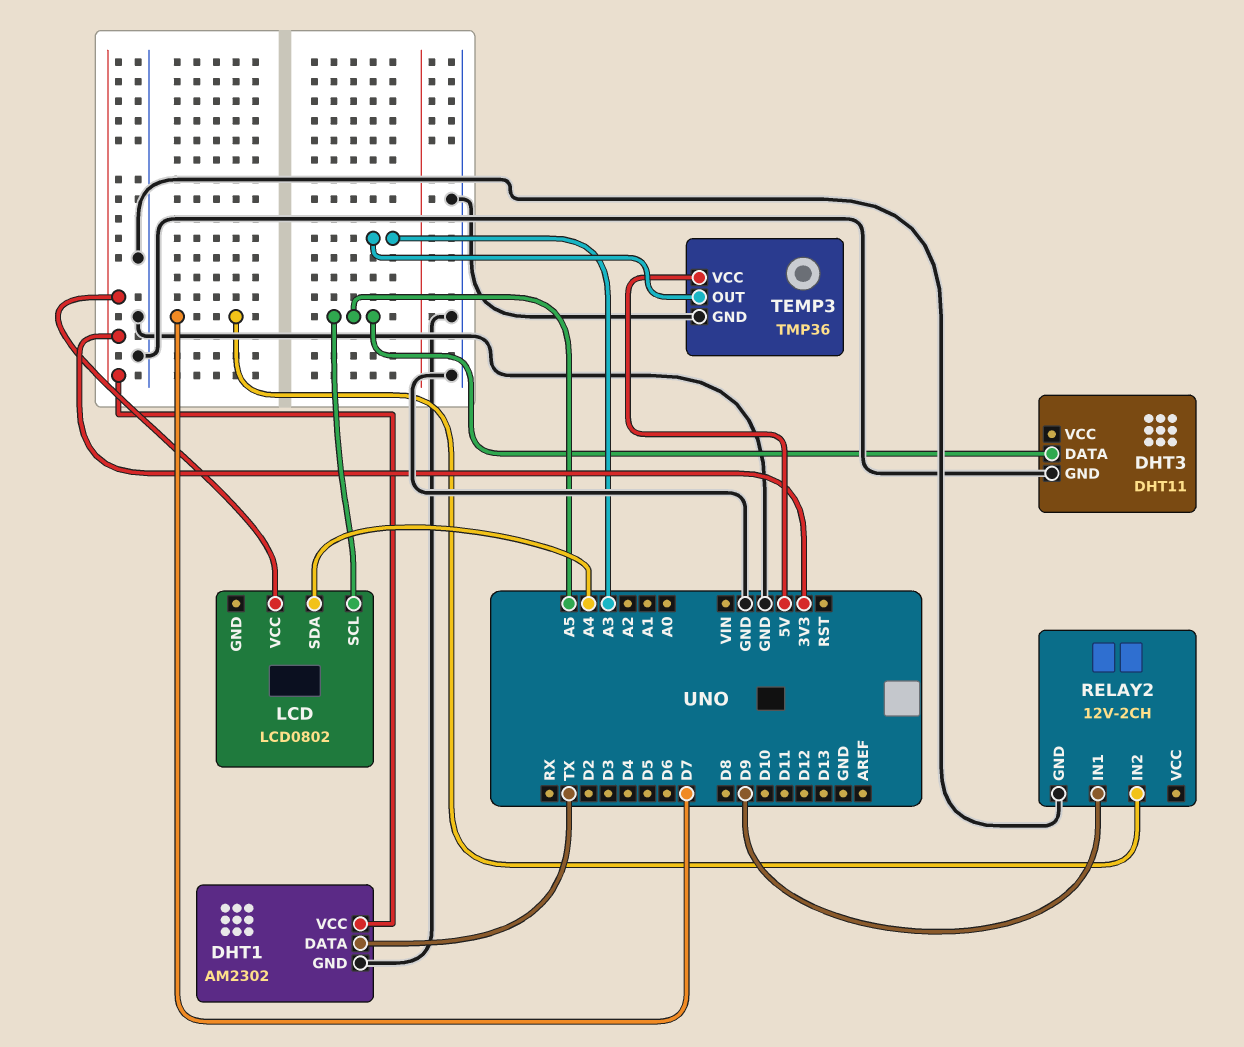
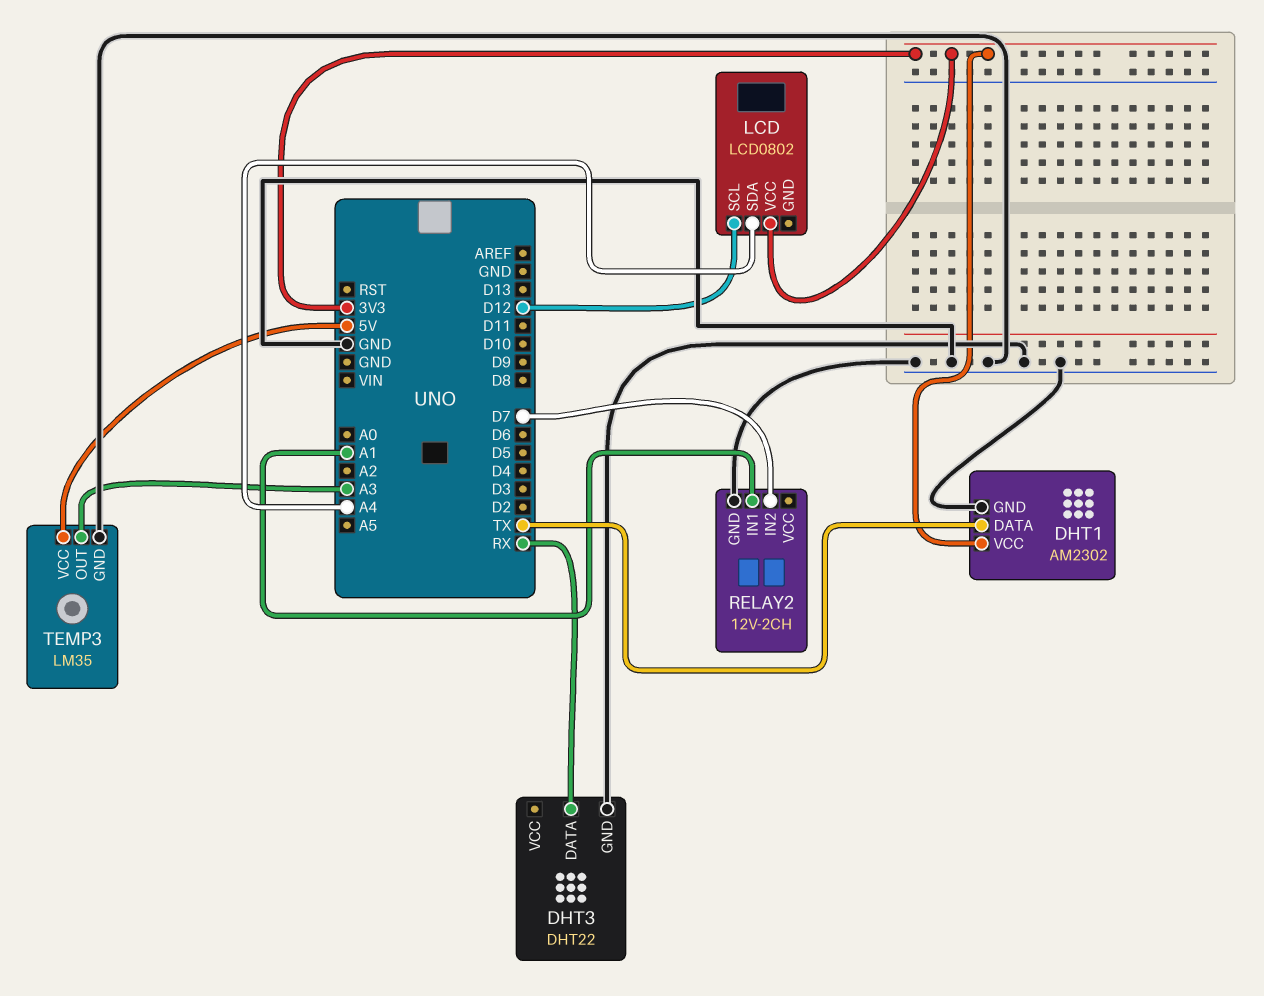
DHT3: DHT11 -> DHT22
DHT3 pin DATA: A5 -> RX
LCD pin SCL: A5 -> D12
RELAY2 pin IN1: D9 -> A1
TEMP3: TMP36 -> LM35

